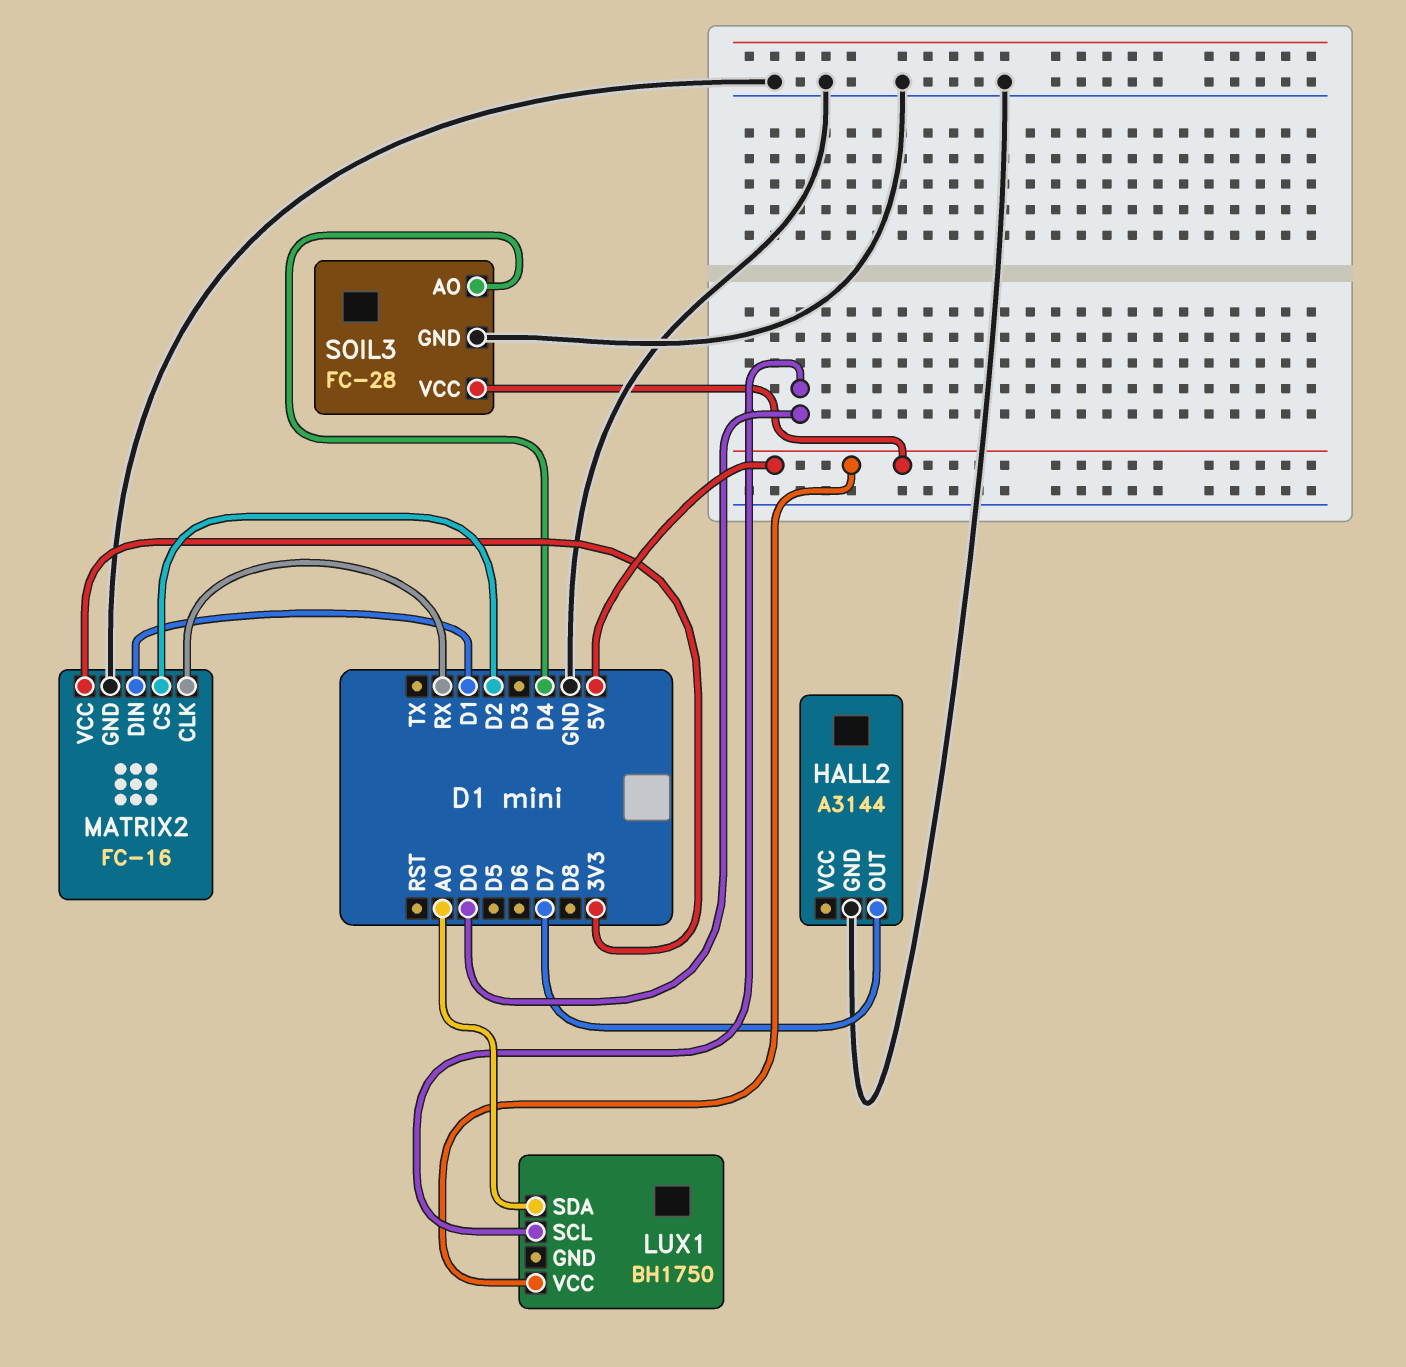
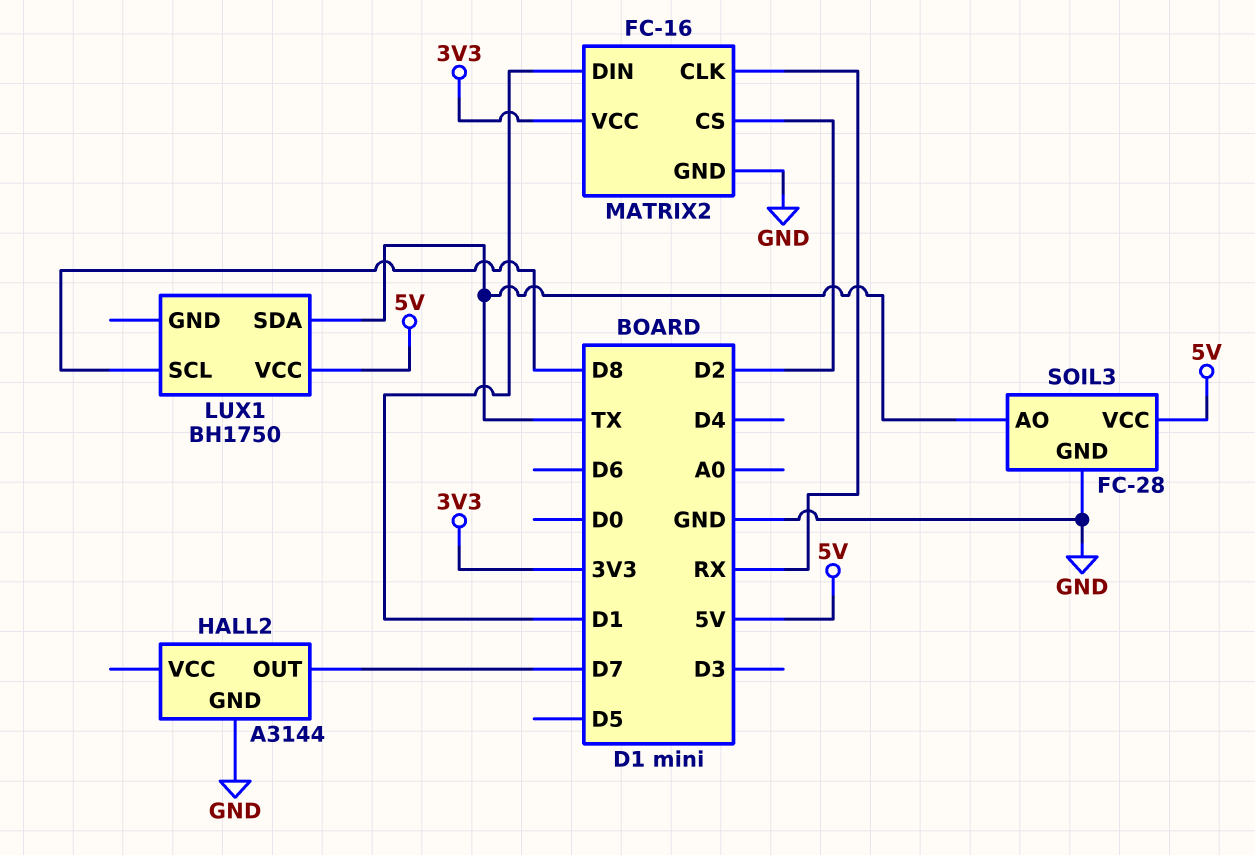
LUX1 pin SCL: D0 -> D8
LUX1 pin SDA: A0 -> TX
SOIL3 pin AO: D4 -> TX

